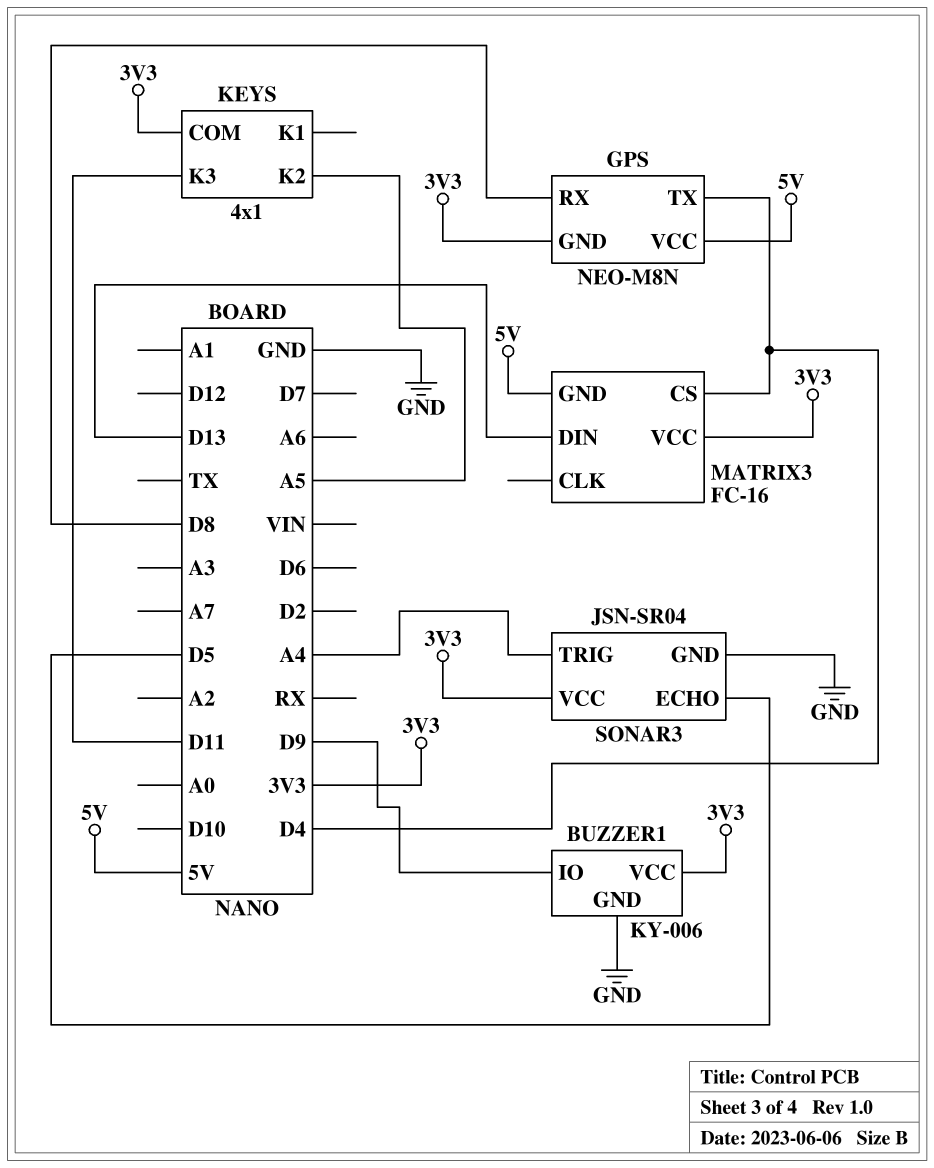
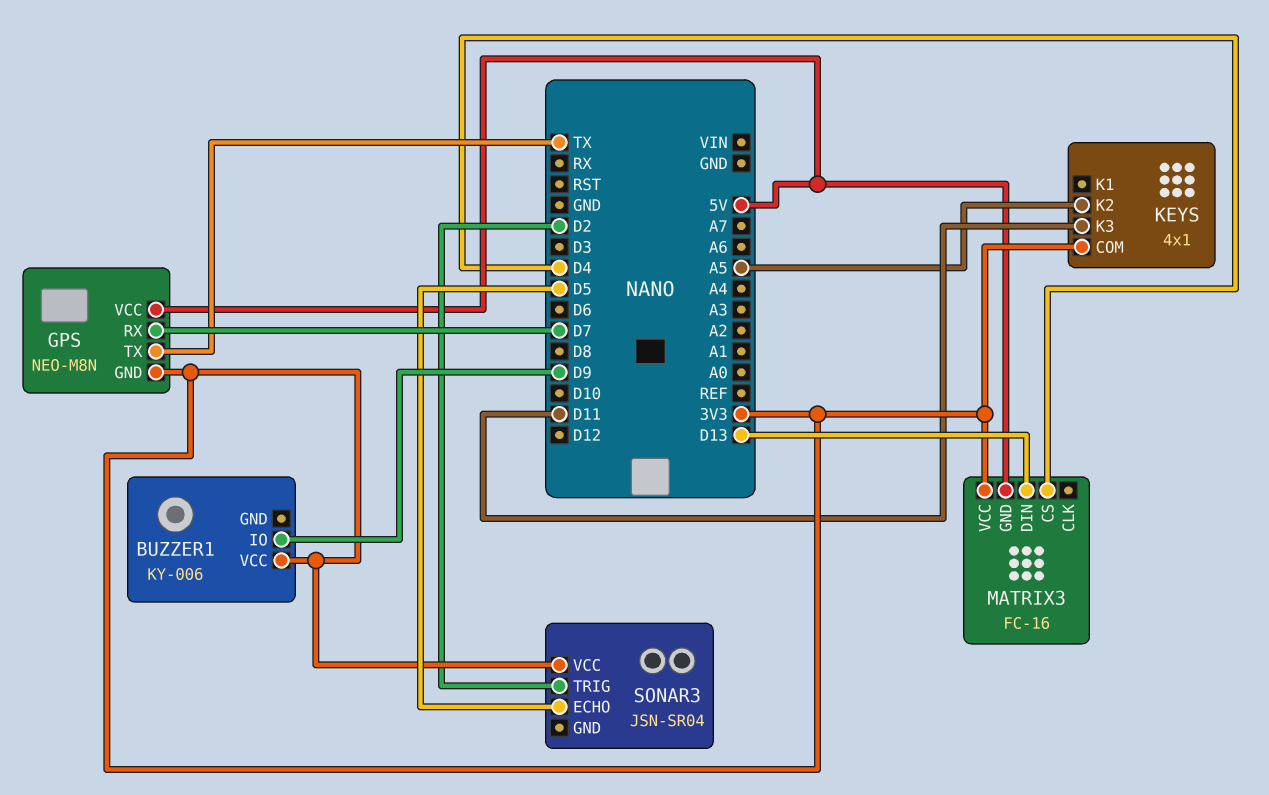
BUZZER1 pin GND: GND -> none
GPS pin RX: D8 -> D7
GPS pin TX: D4 -> TX
SONAR3 pin GND: GND -> none
SONAR3 pin TRIG: A4 -> D2

